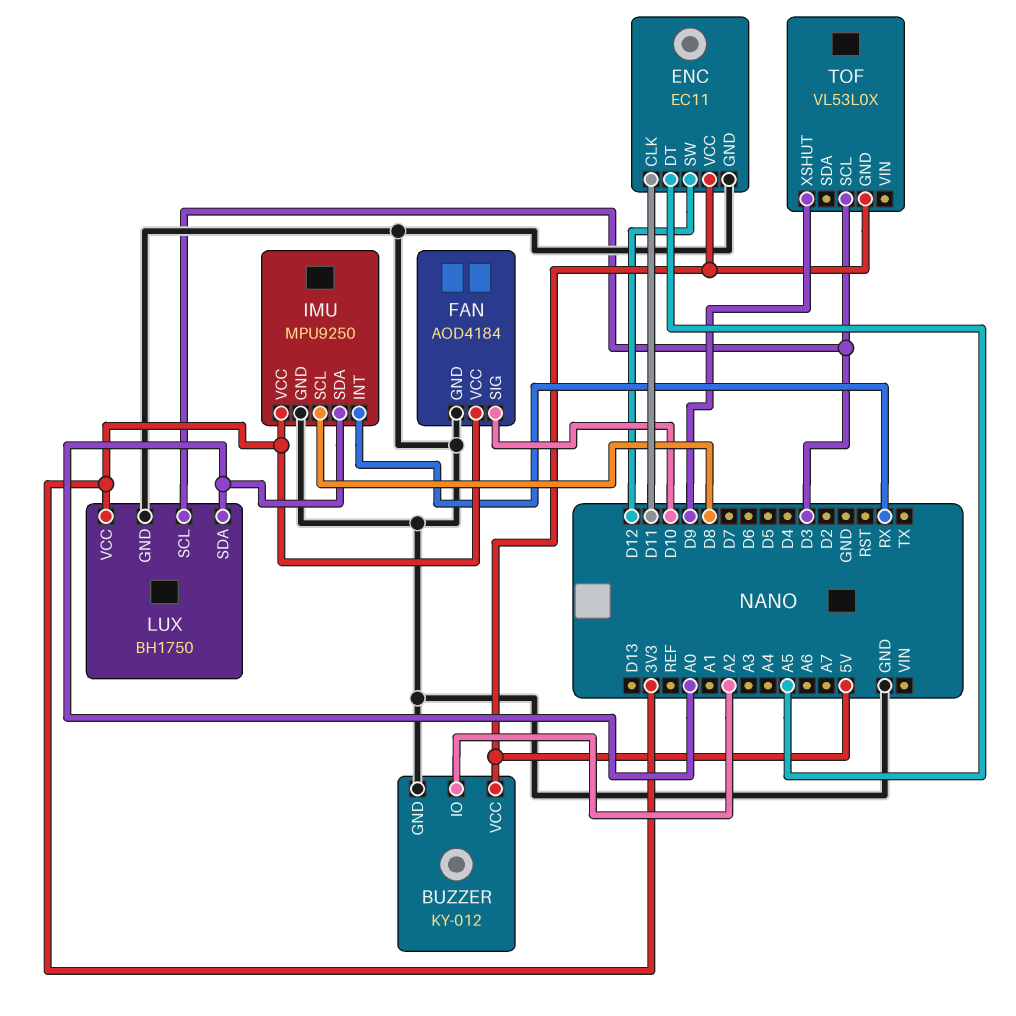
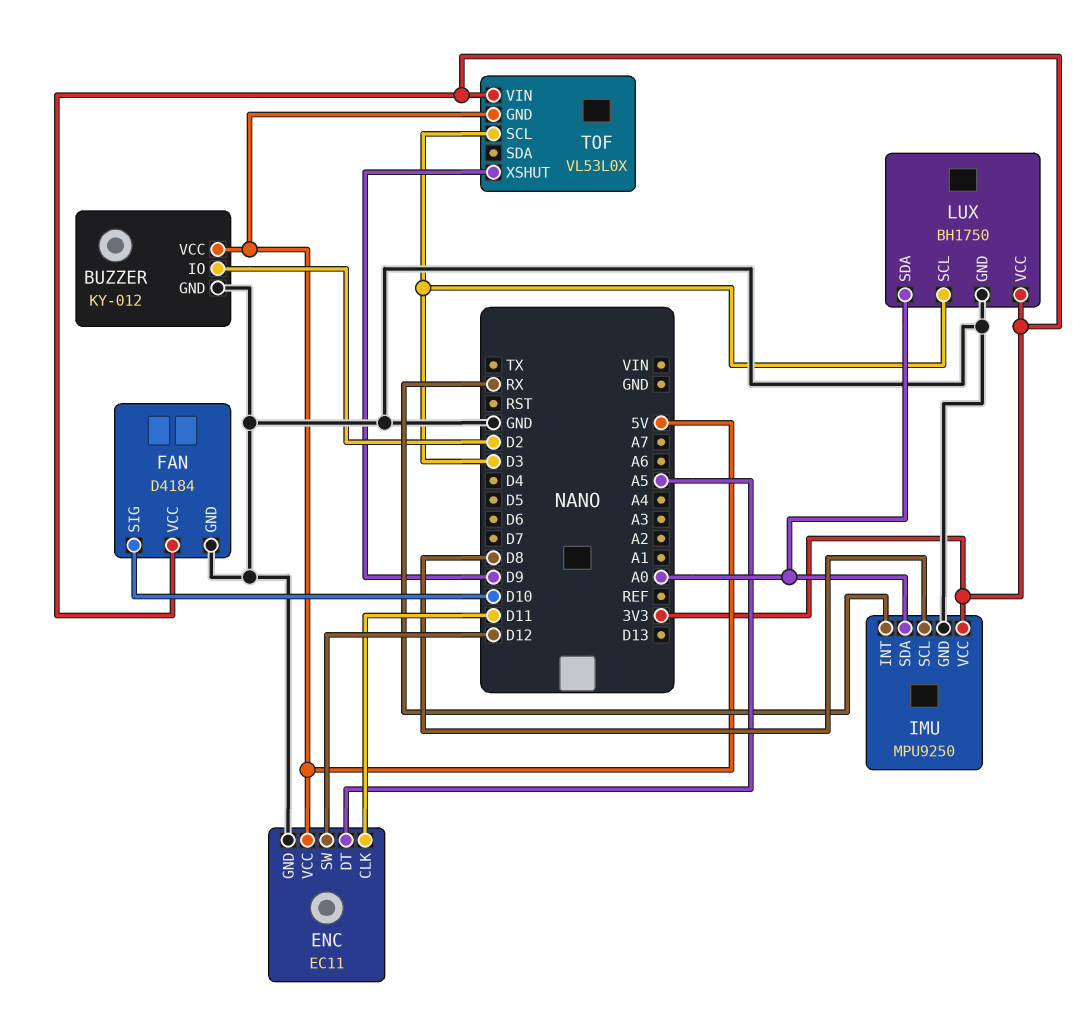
BUZZER pin IO: A2 -> D2
FAN: AOD4184 -> D4184
TOF pin VIN: none -> 3V3

